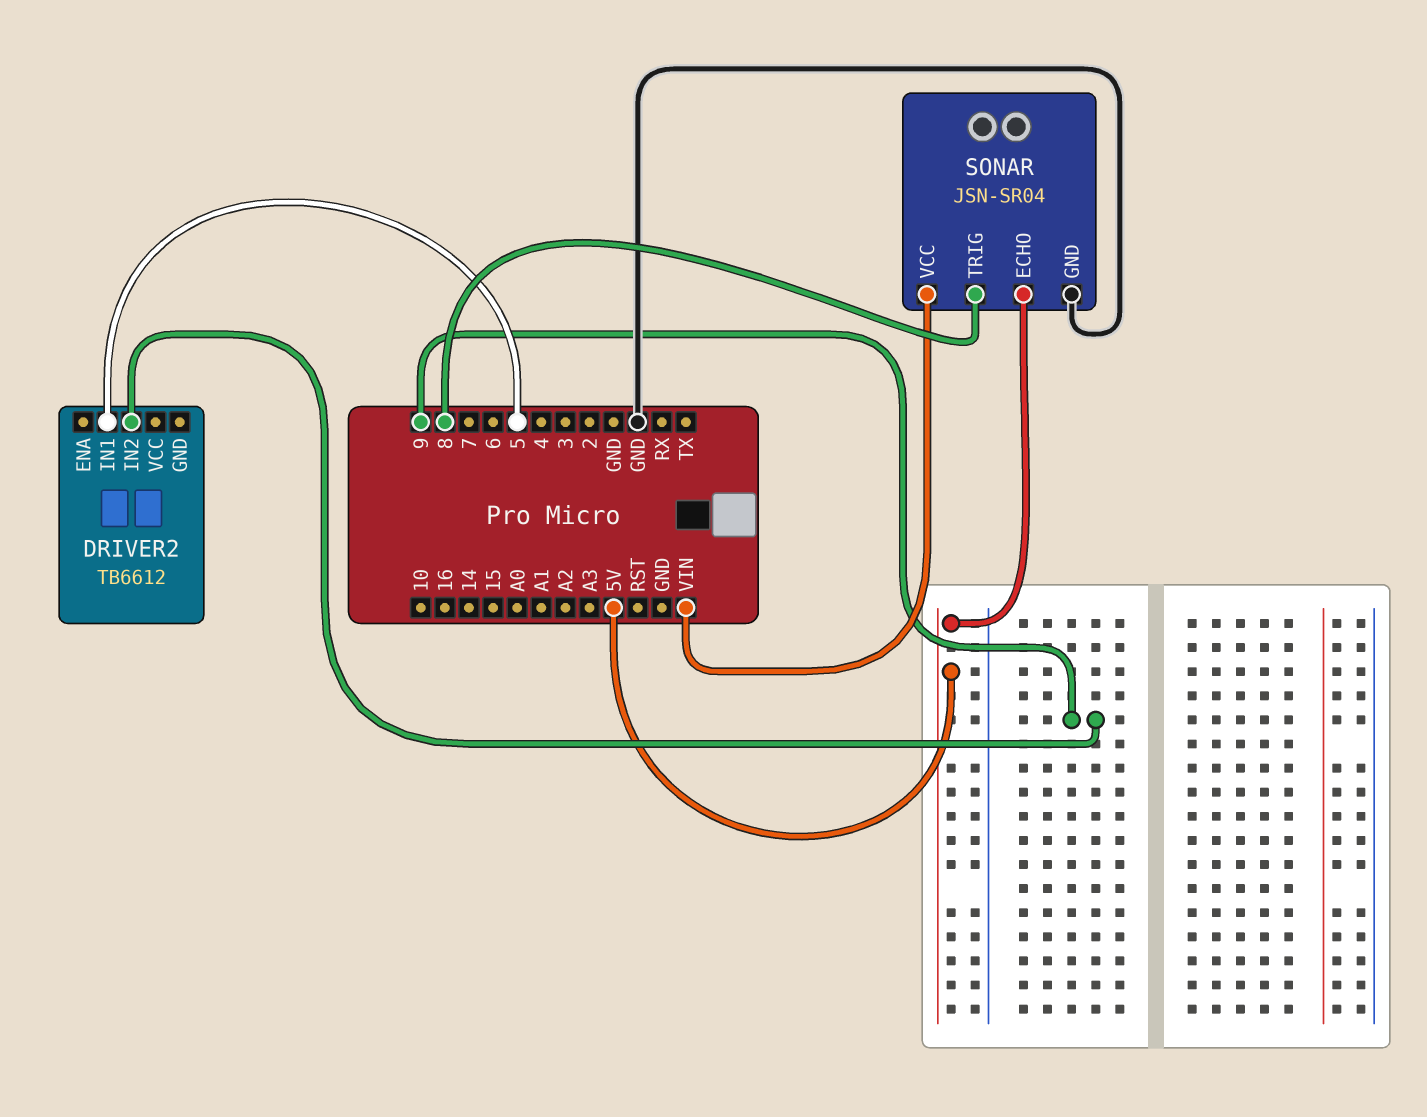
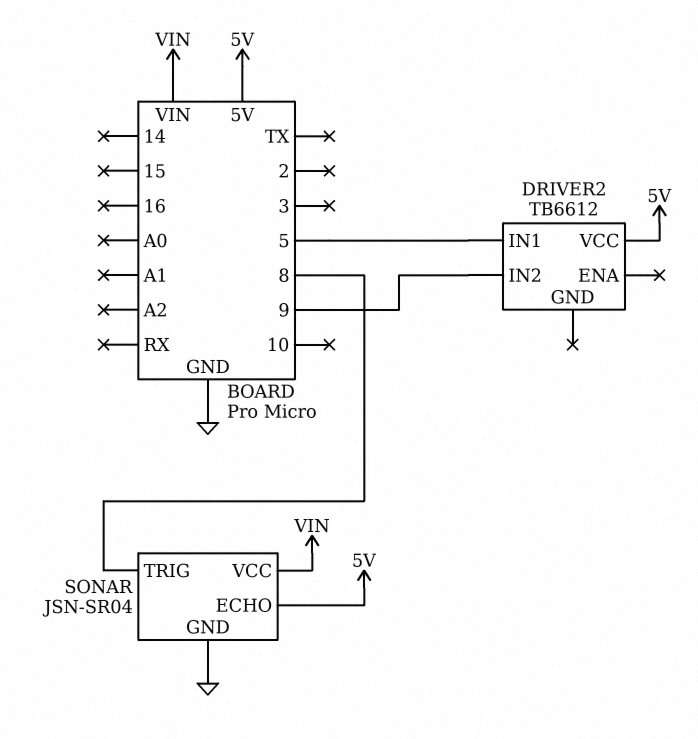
DRIVER2 pin VCC: none -> 5V

